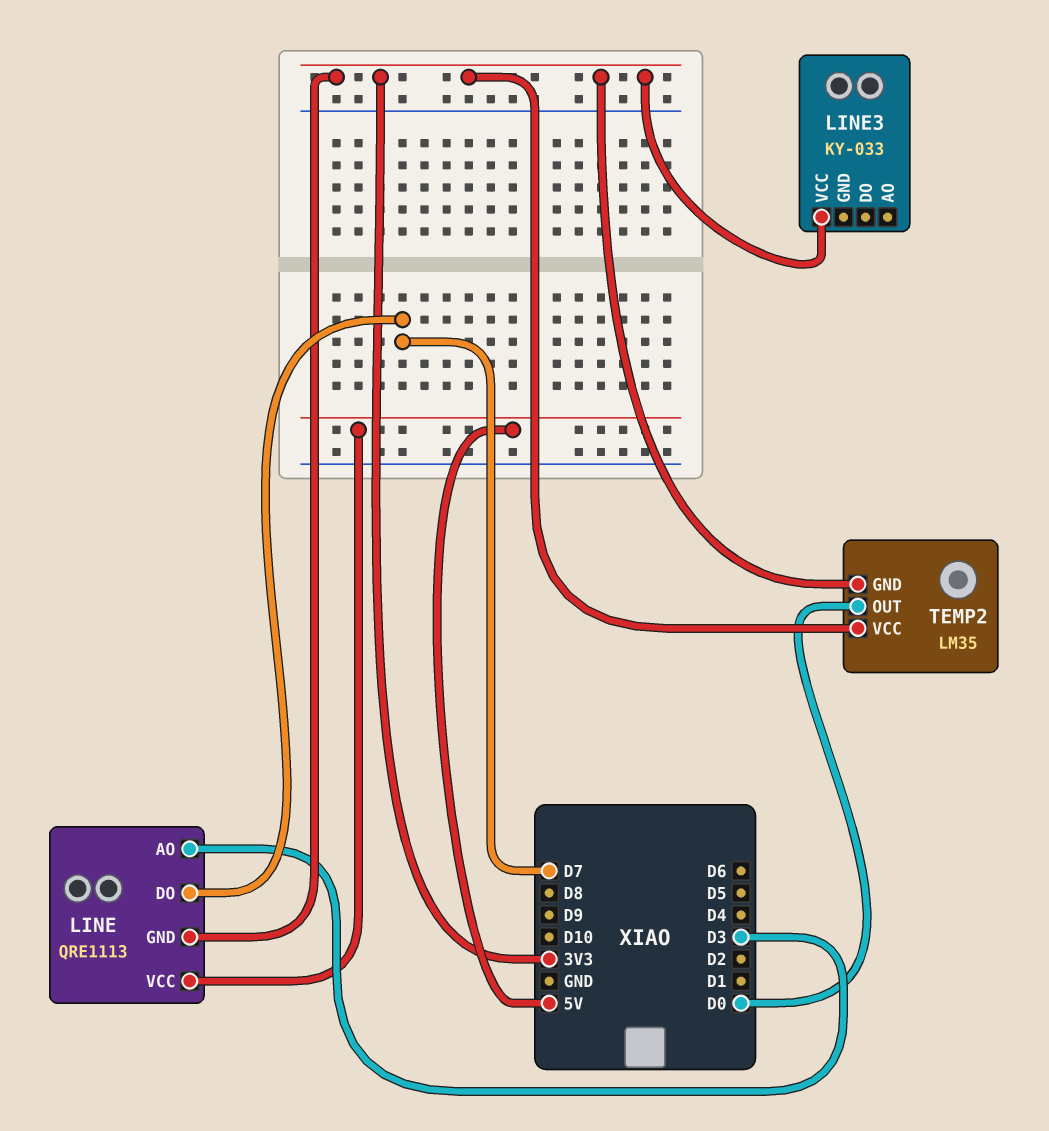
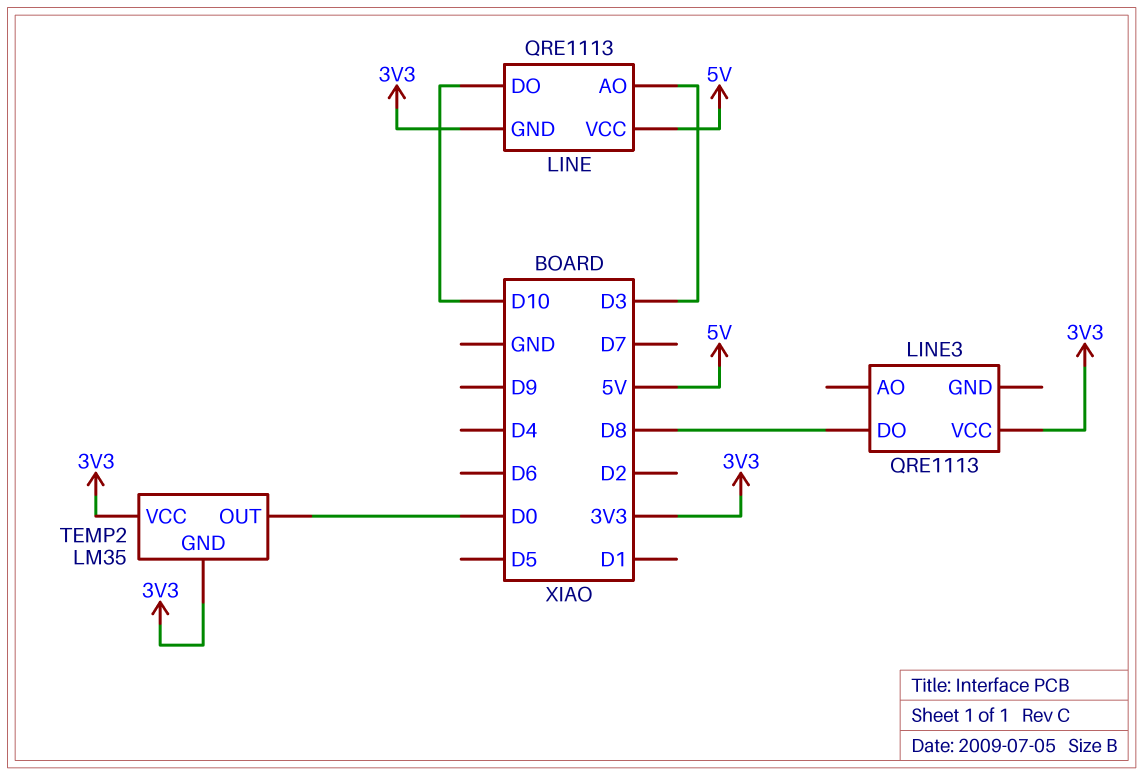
LINE pin DO: D7 -> D10
LINE3: KY-033 -> QRE1113
LINE3 pin DO: none -> D8

